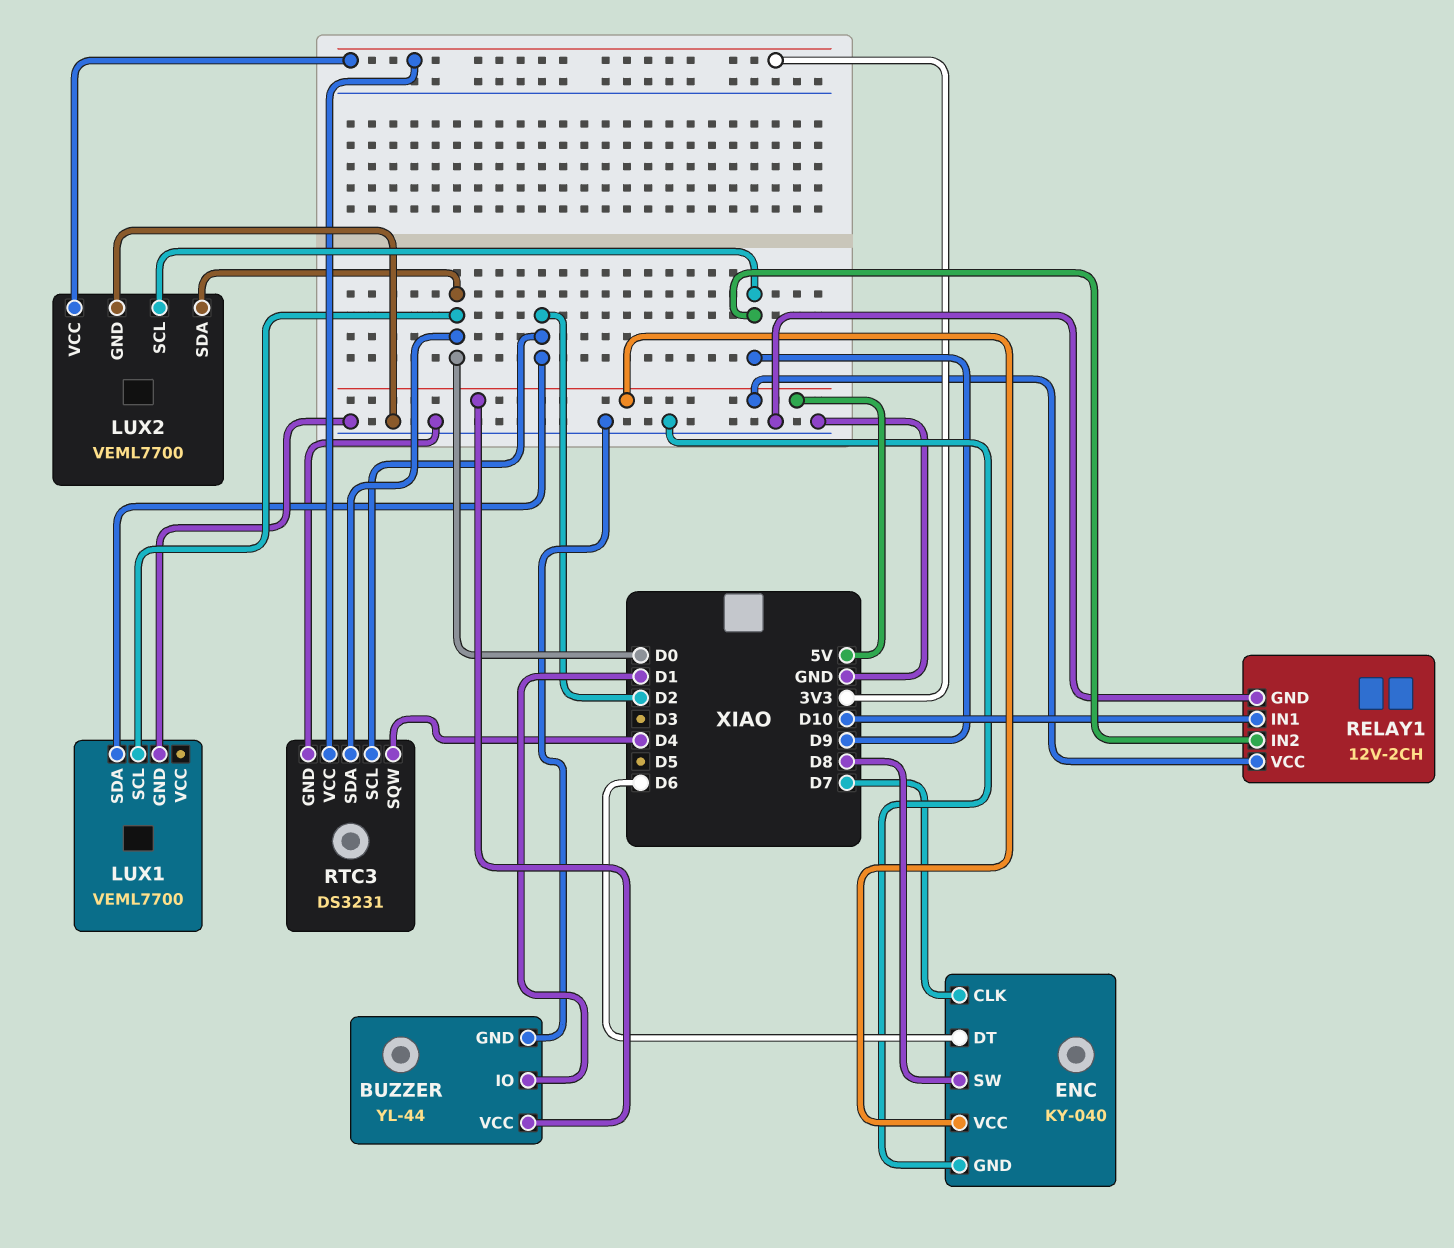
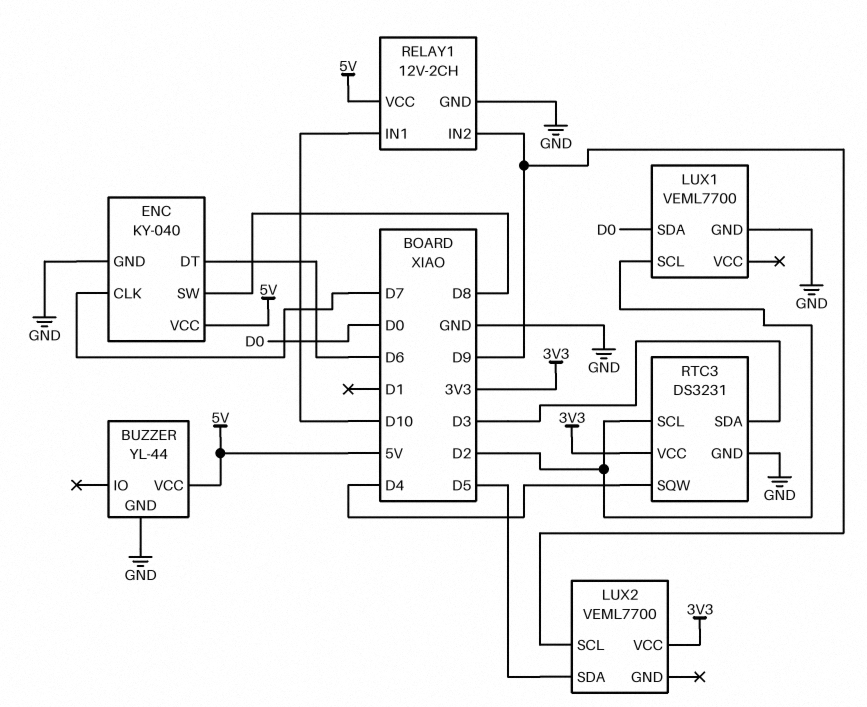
BUZZER pin IO: D1 -> none
LUX1 pin SCL: D0 -> D2
LUX1 pin SDA: D2 -> D0
LUX2 pin GND: GND -> none
LUX2 pin SDA: D0 -> D5
RTC3 pin SDA: D0 -> D3

